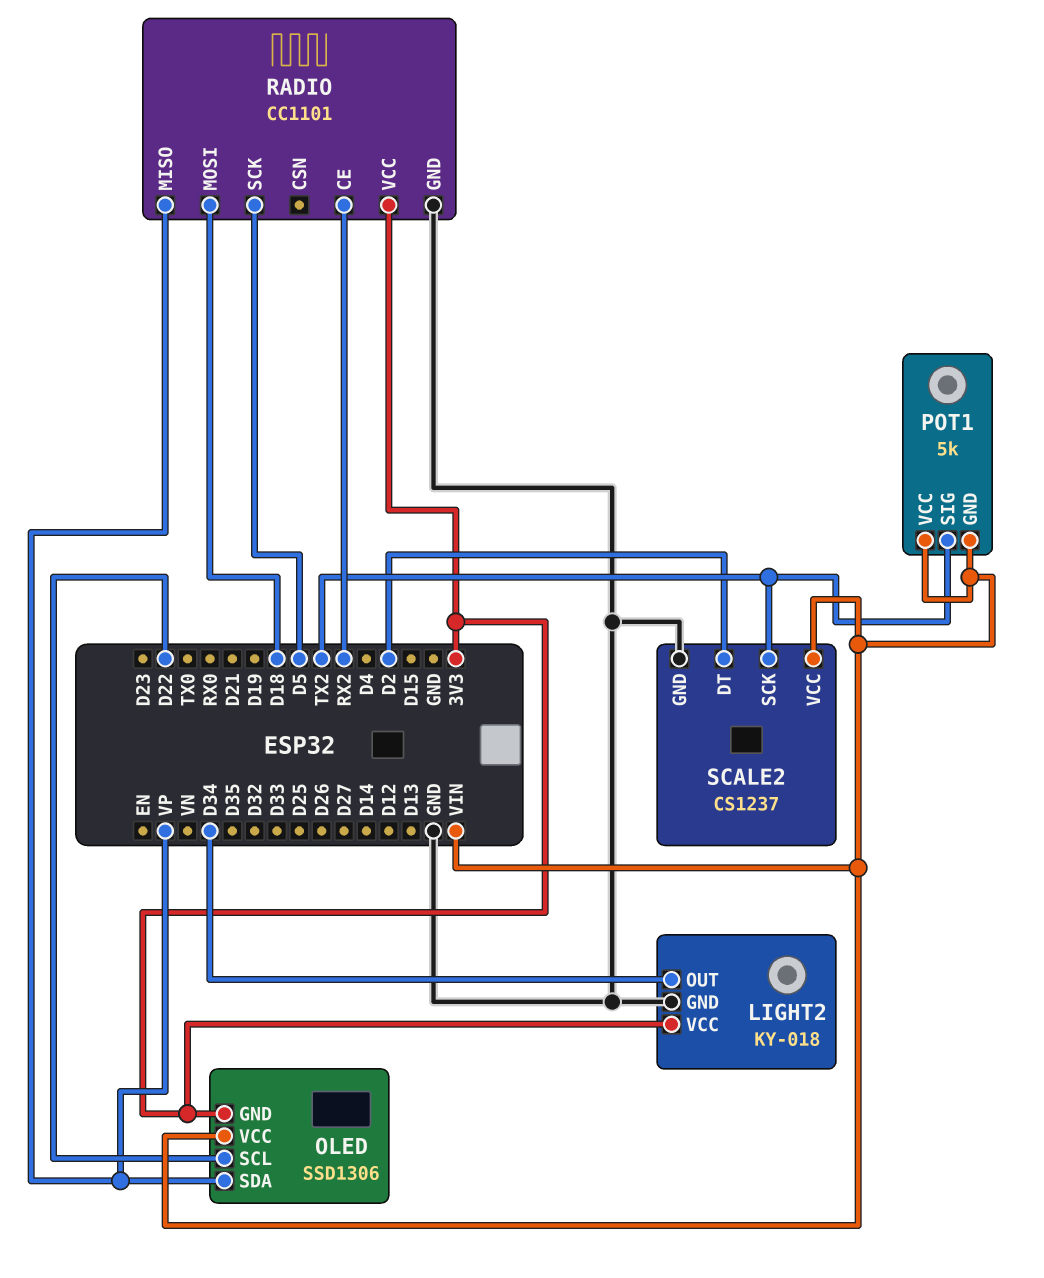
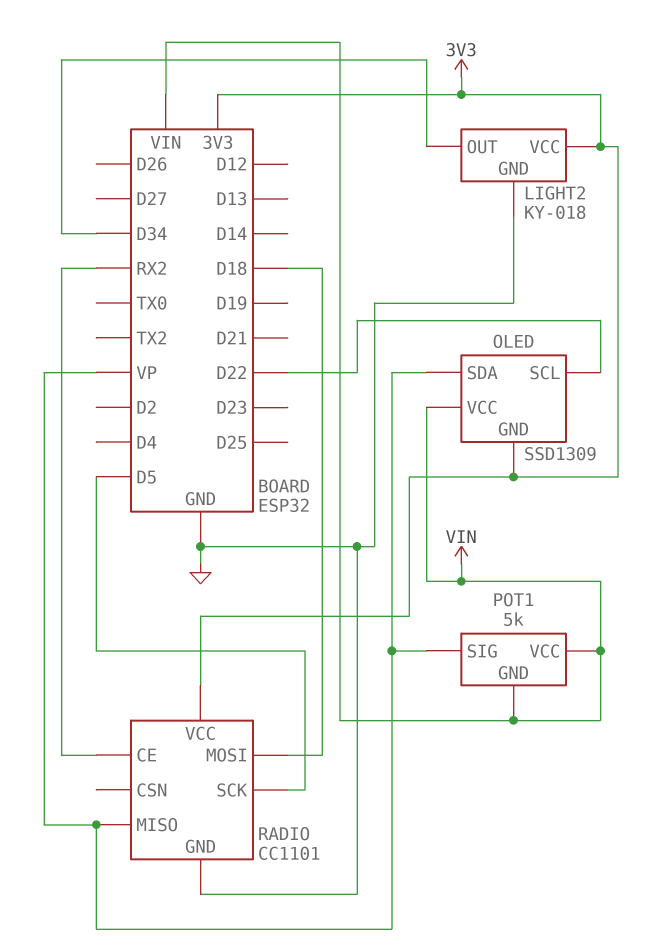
OLED: SSD1306 -> SSD1309
POT1 pin SIG: TX2 -> VP
SCALE2: CS1237 -> none
SCALE2 pin DT: D2 -> none
SCALE2 pin GND: GND -> none
SCALE2 pin SCK: TX2 -> none
SCALE2 pin VCC: VIN -> none

